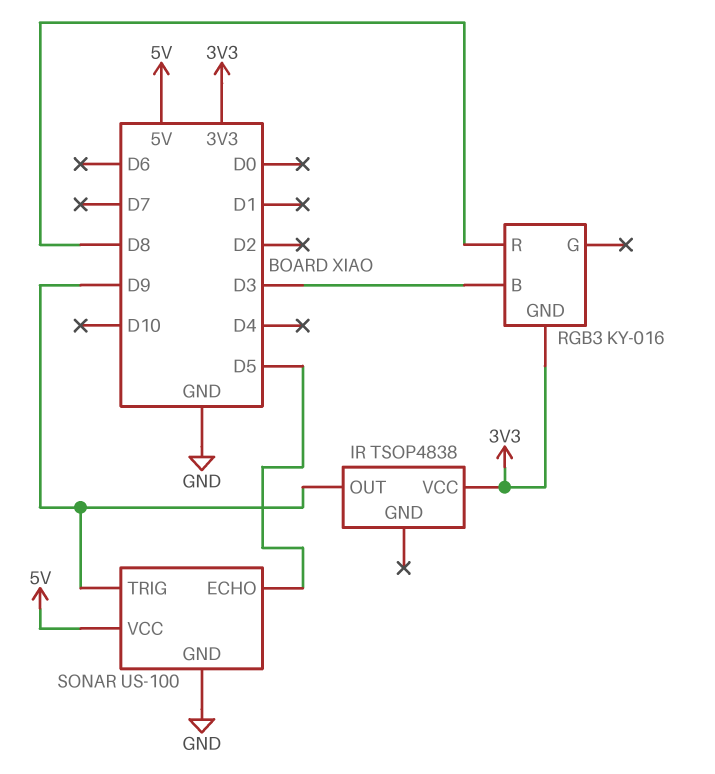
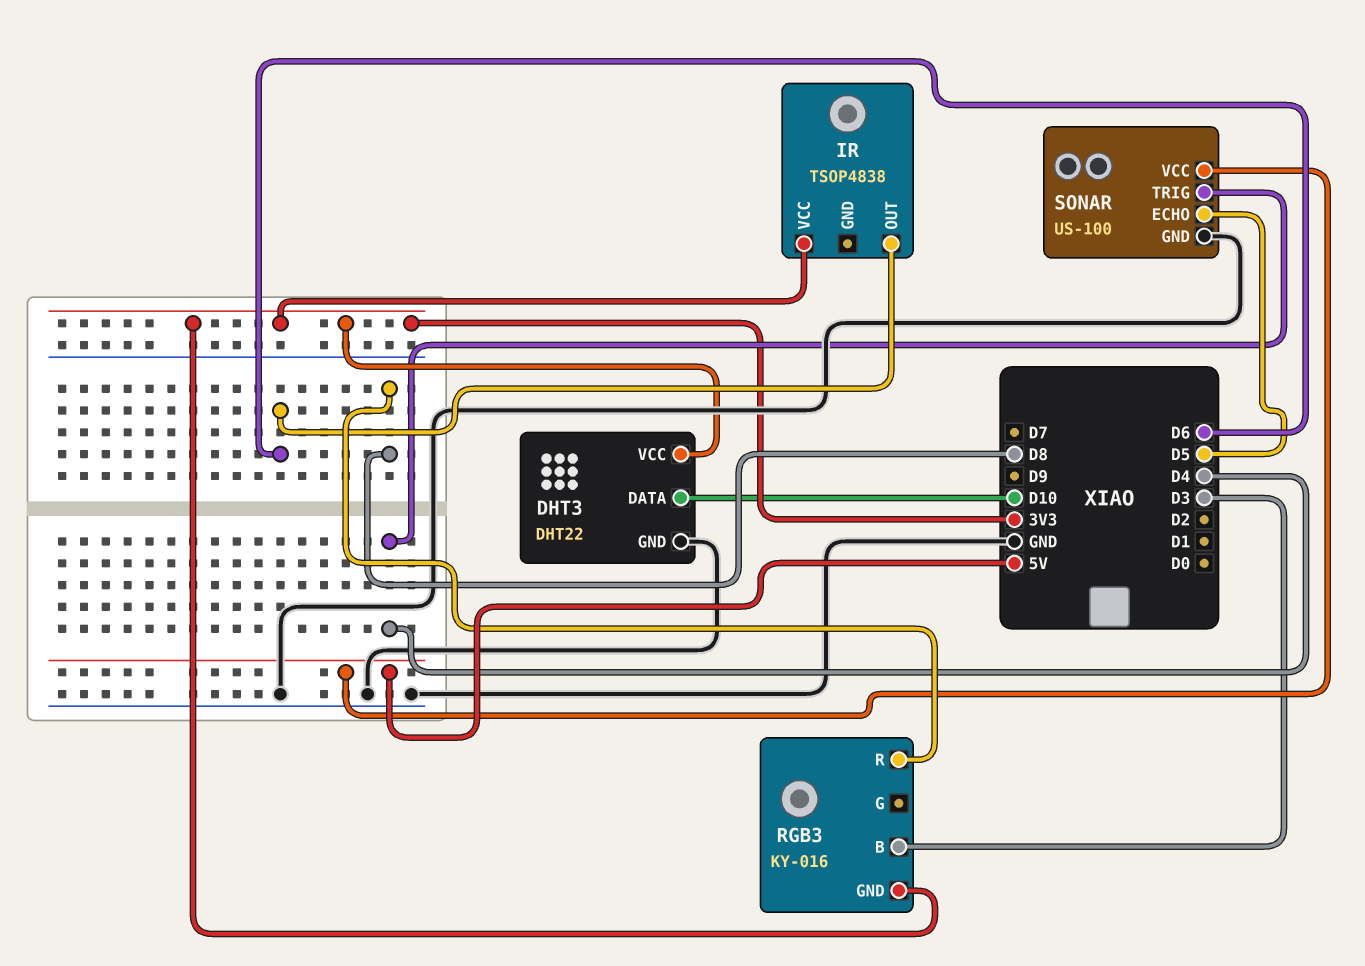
DHT3: none -> DHT22
DHT3 pin DATA: none -> D10
DHT3 pin GND: none -> GND
DHT3 pin VCC: none -> 3V3
IR pin OUT: D9 -> D6
SONAR pin TRIG: D9 -> D4

